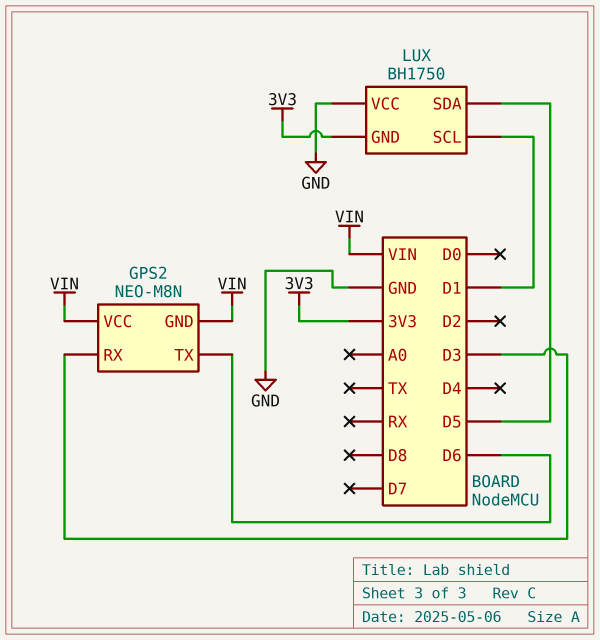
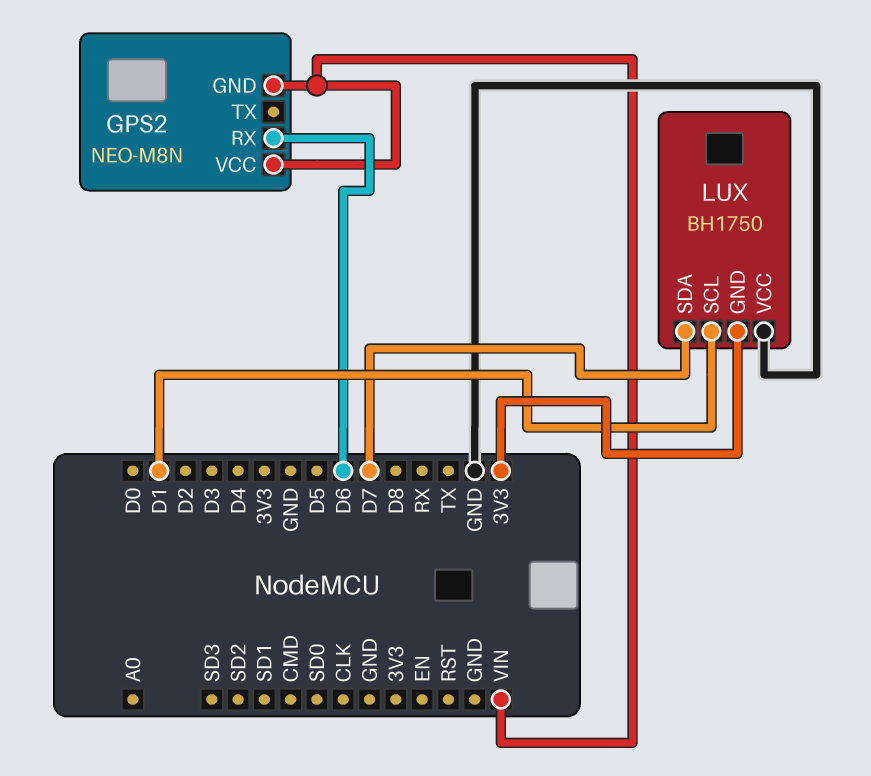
GPS2 pin RX: D3 -> D6
GPS2 pin TX: D6 -> none
LUX pin SDA: D5 -> D7

